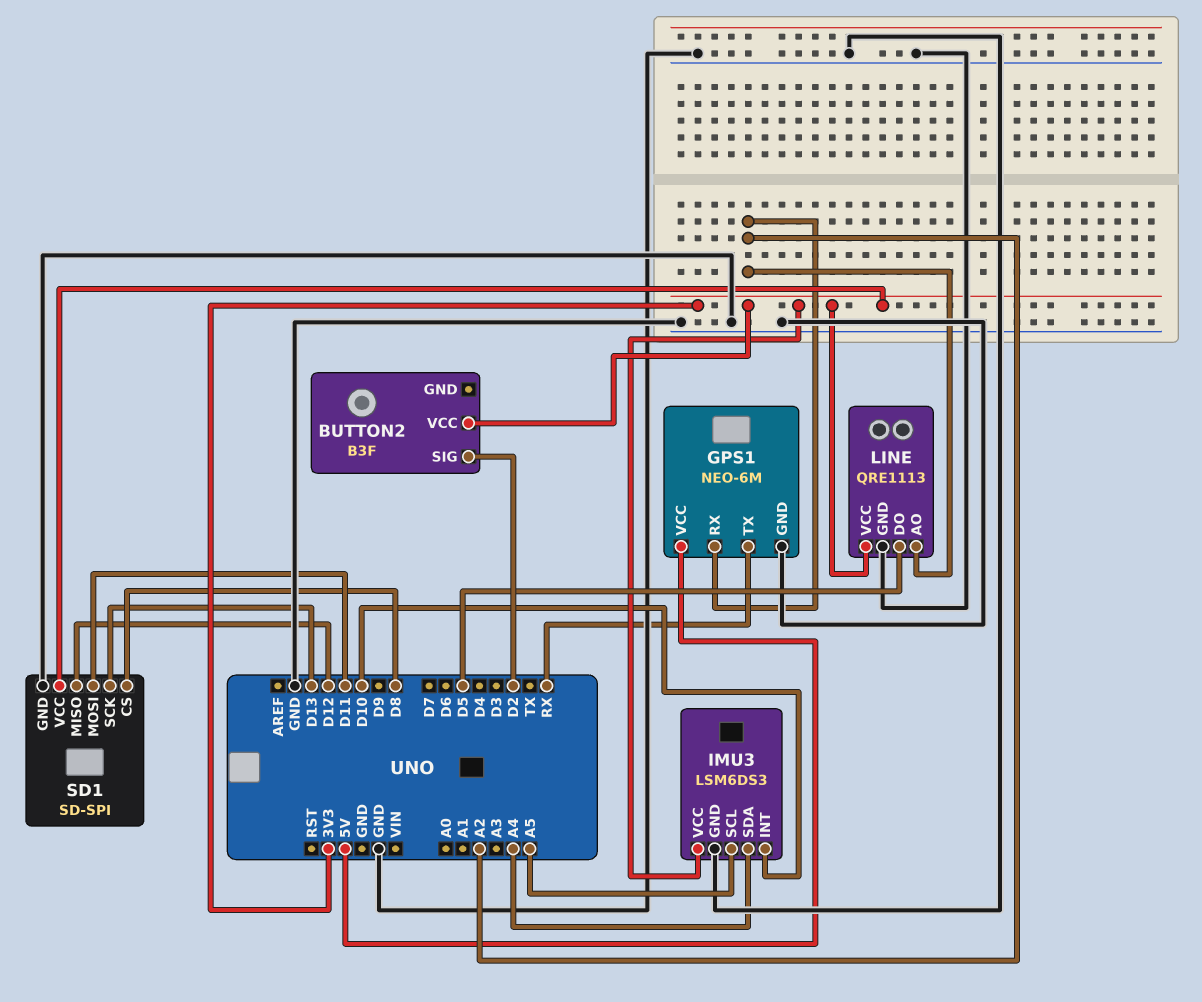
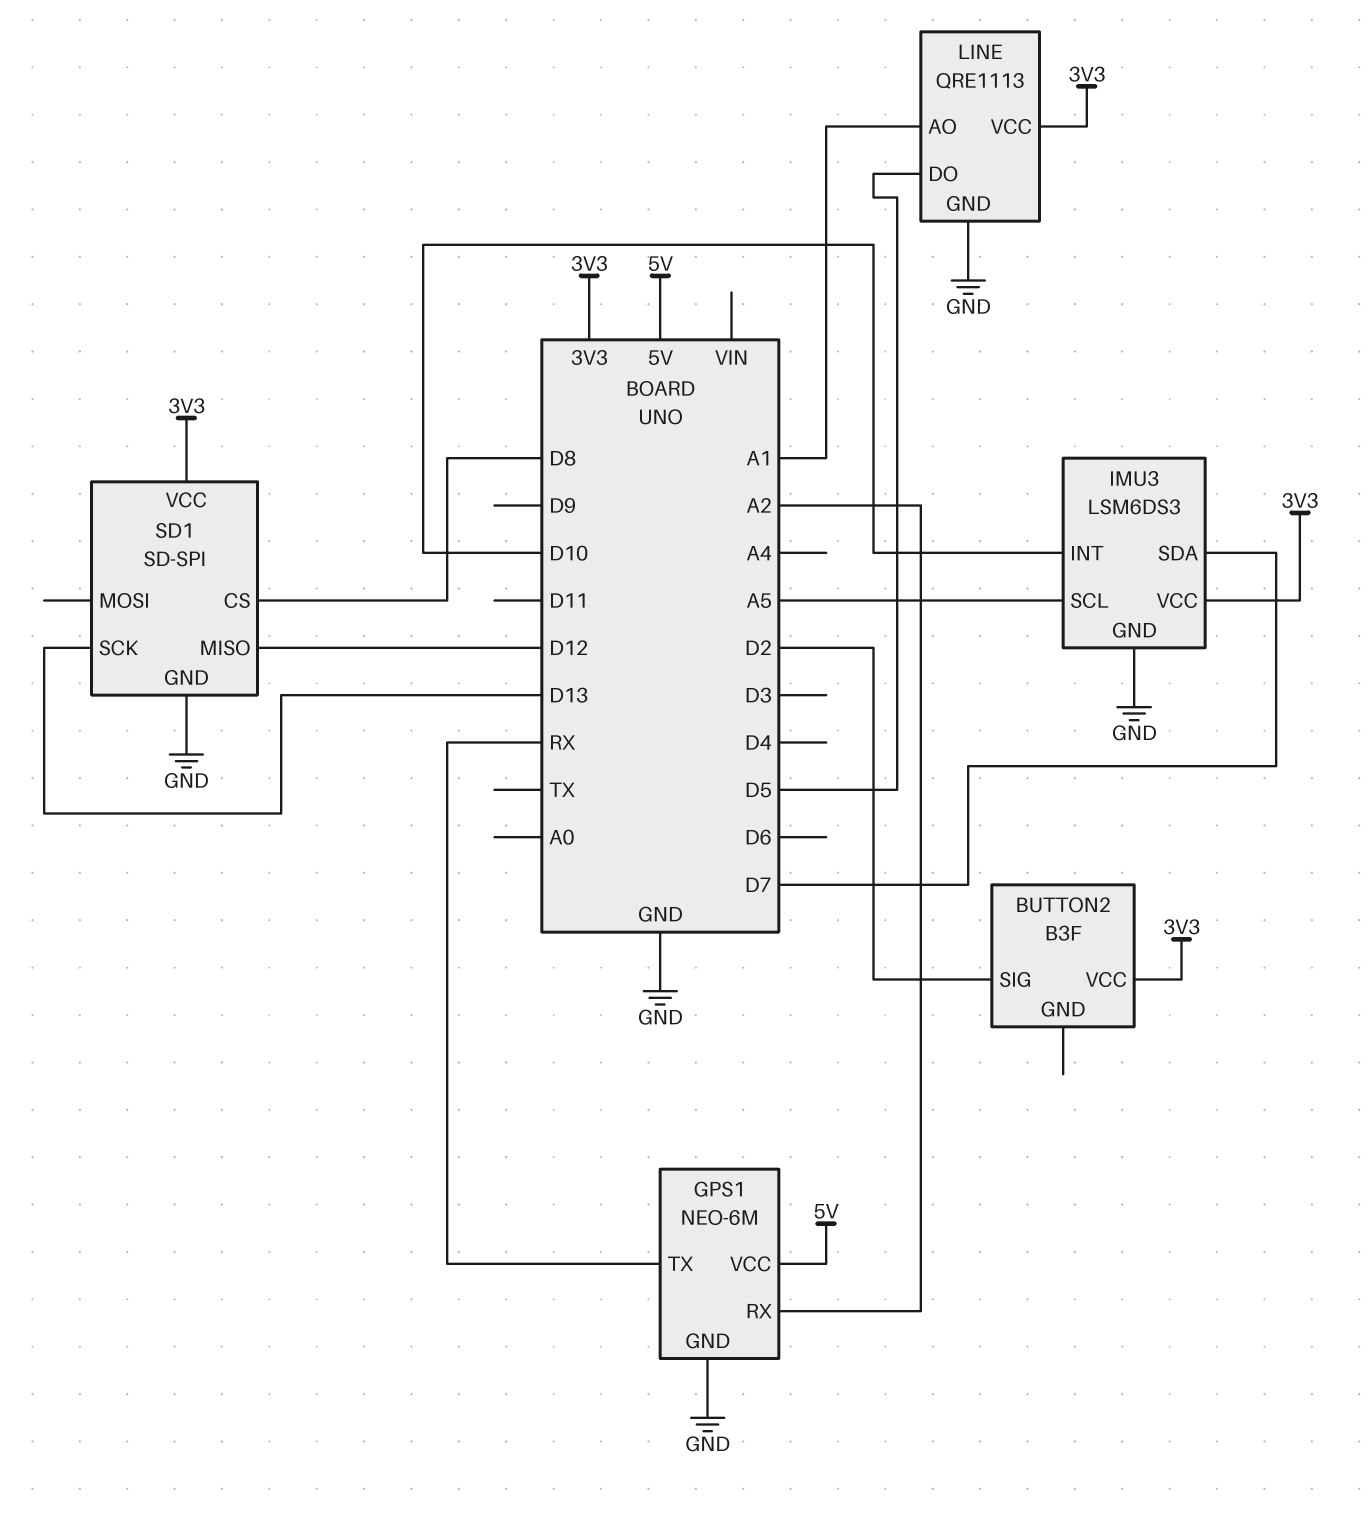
IMU3 pin SDA: A4 -> D7
LINE pin AO: A2 -> A1
SD1 pin MOSI: D11 -> none

